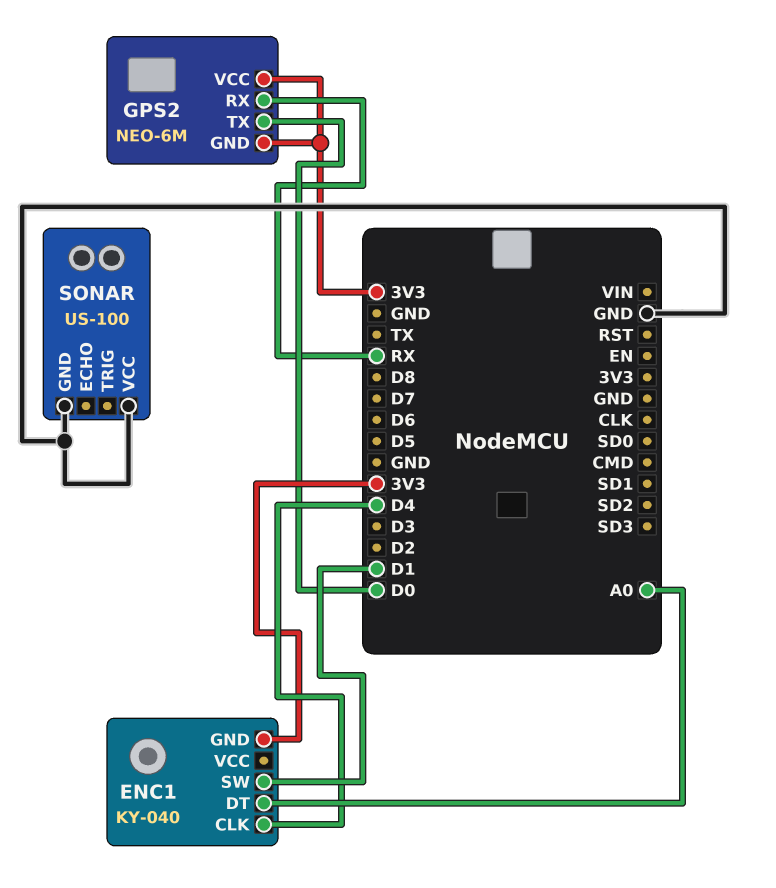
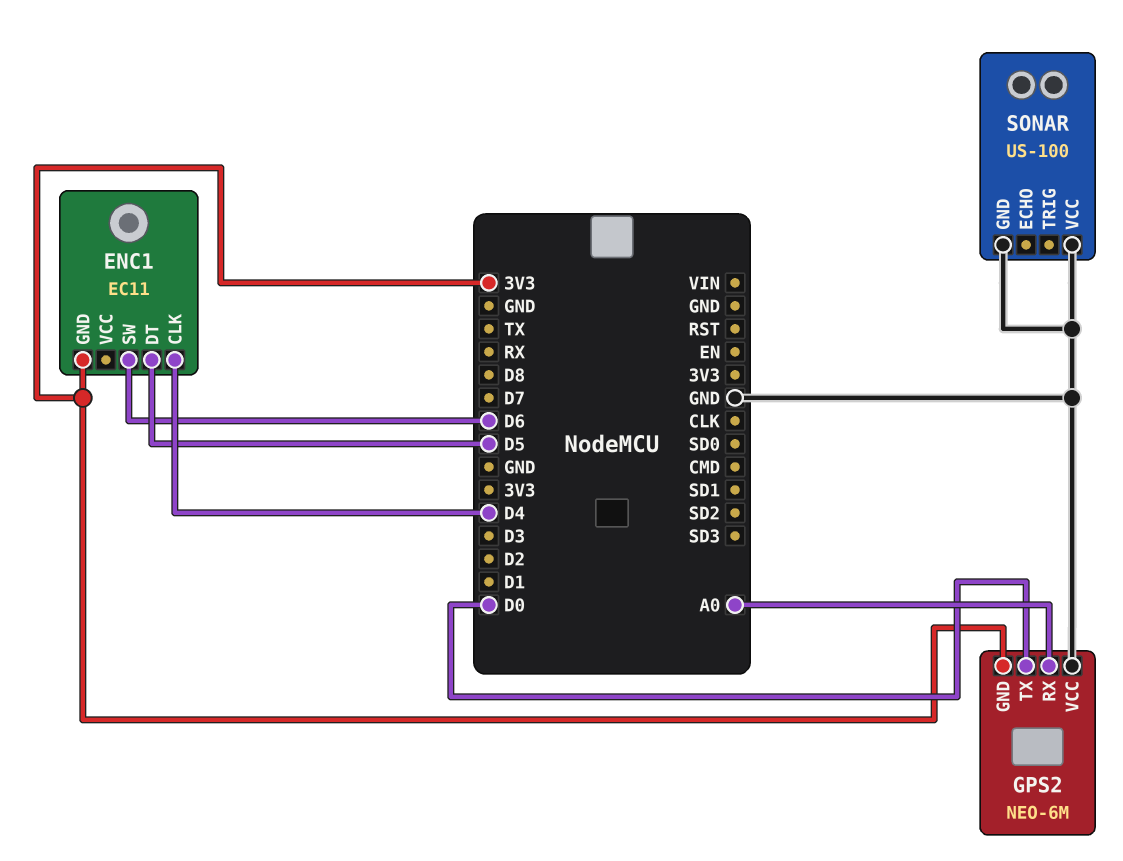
ENC1: KY-040 -> EC11
ENC1 pin DT: A0 -> D5
ENC1 pin SW: D1 -> D6
GPS2 pin RX: RX -> A0
GPS2 pin VCC: 3V3 -> GND

